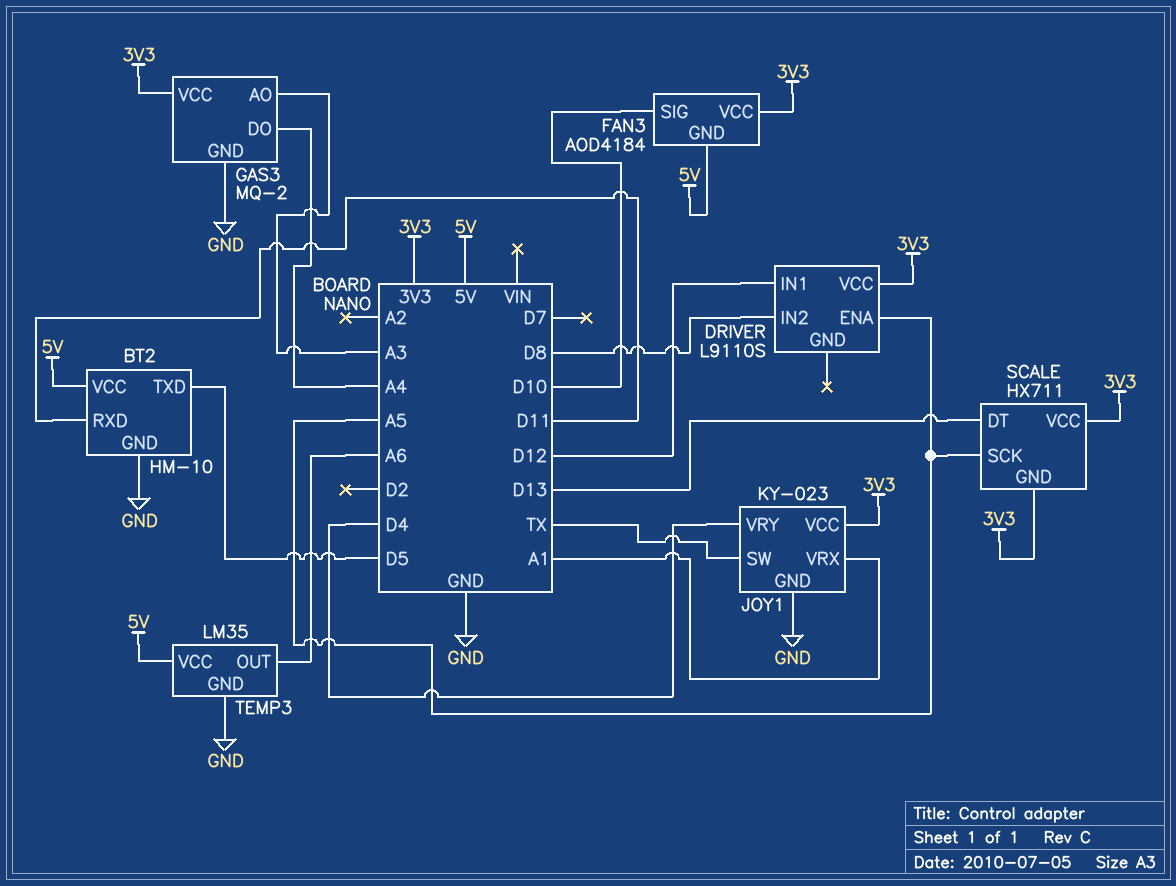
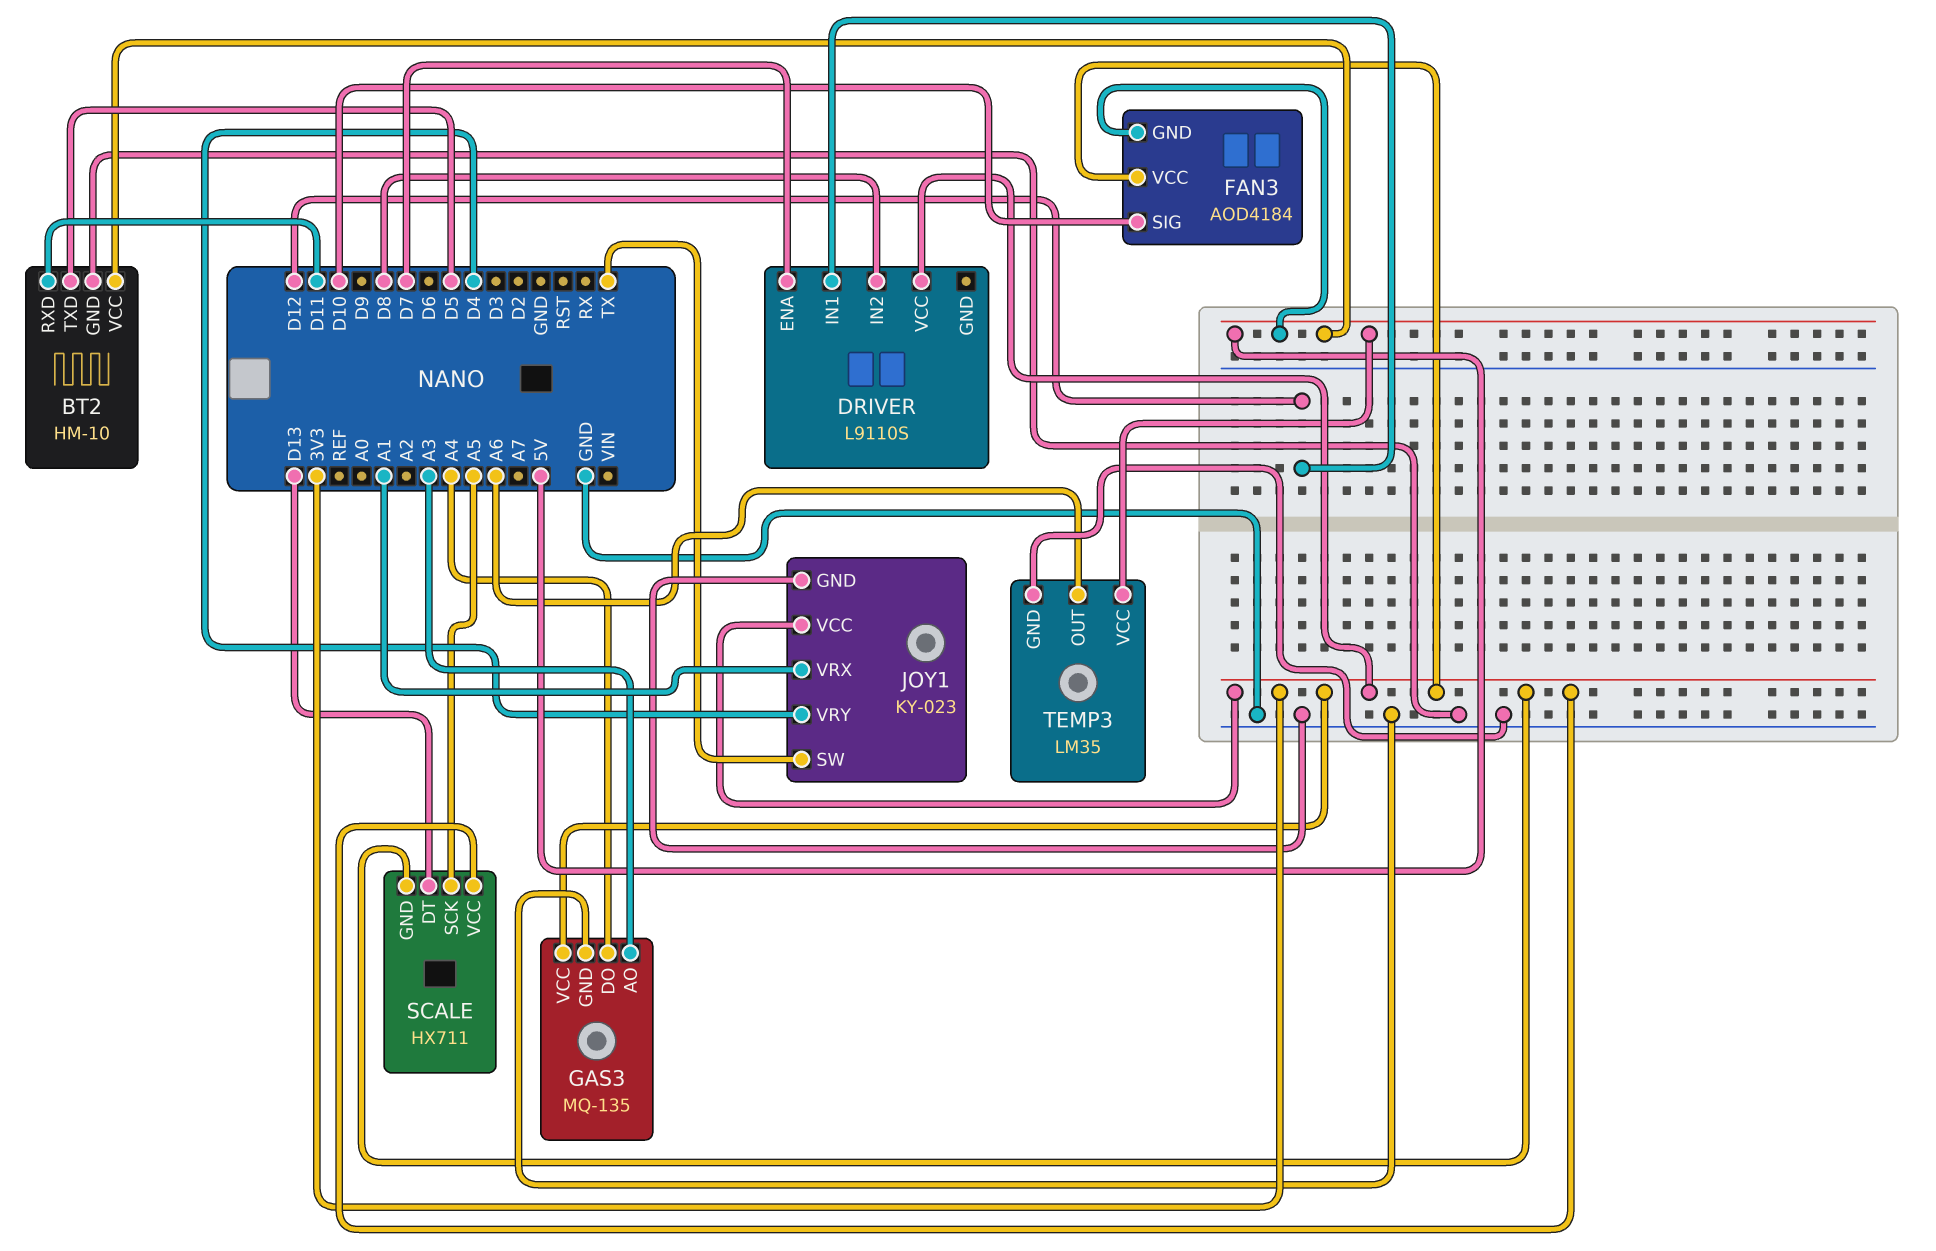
DRIVER pin ENA: A5 -> D7
GAS3: MQ-2 -> MQ-135

